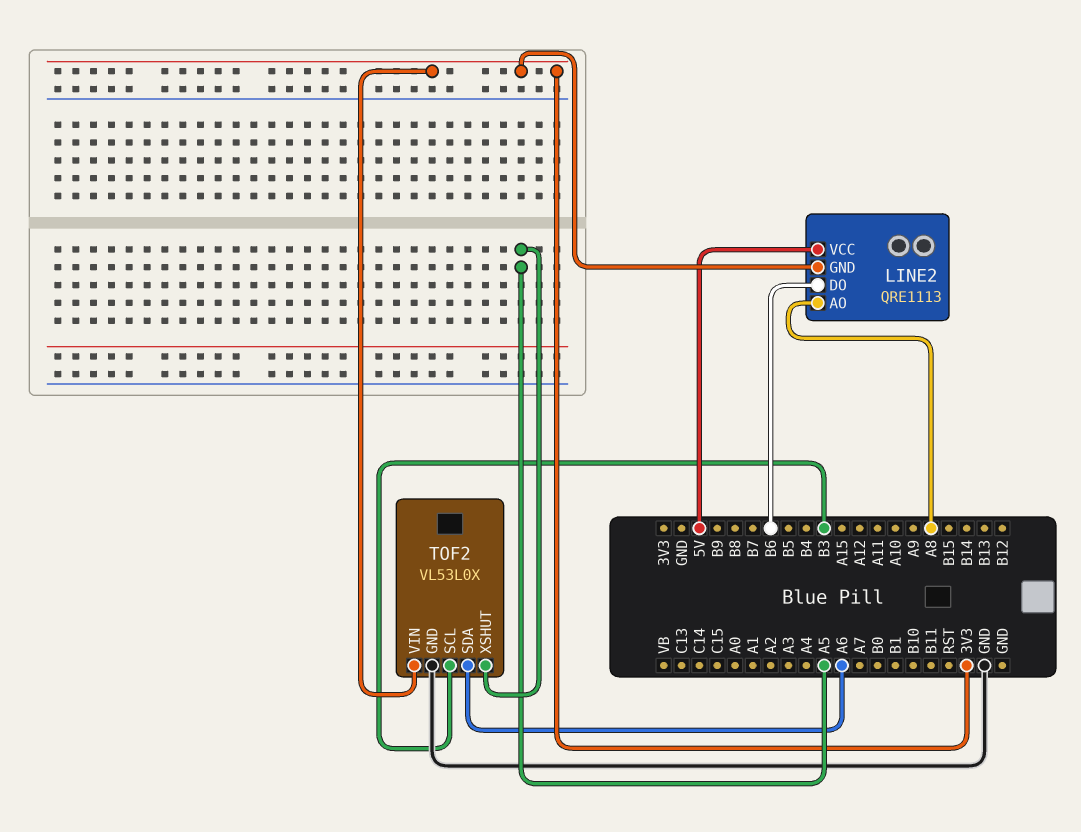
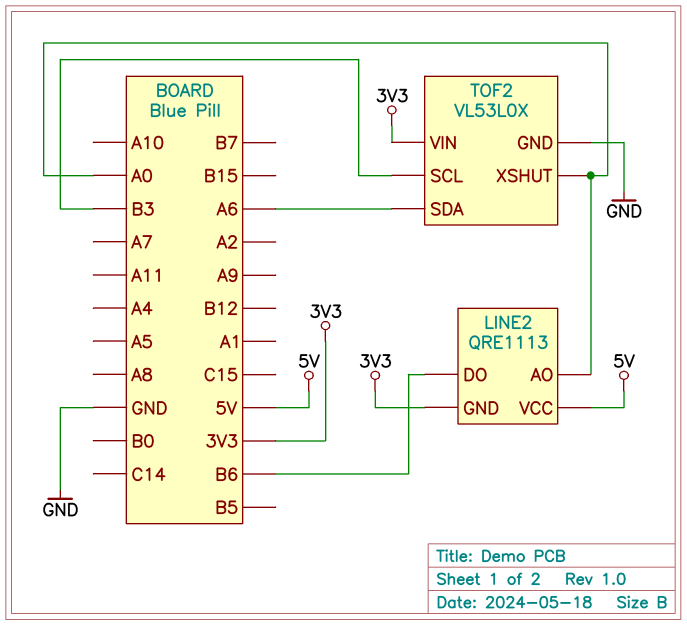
LINE2 pin AO: A8 -> A0
TOF2 pin XSHUT: A5 -> A0

